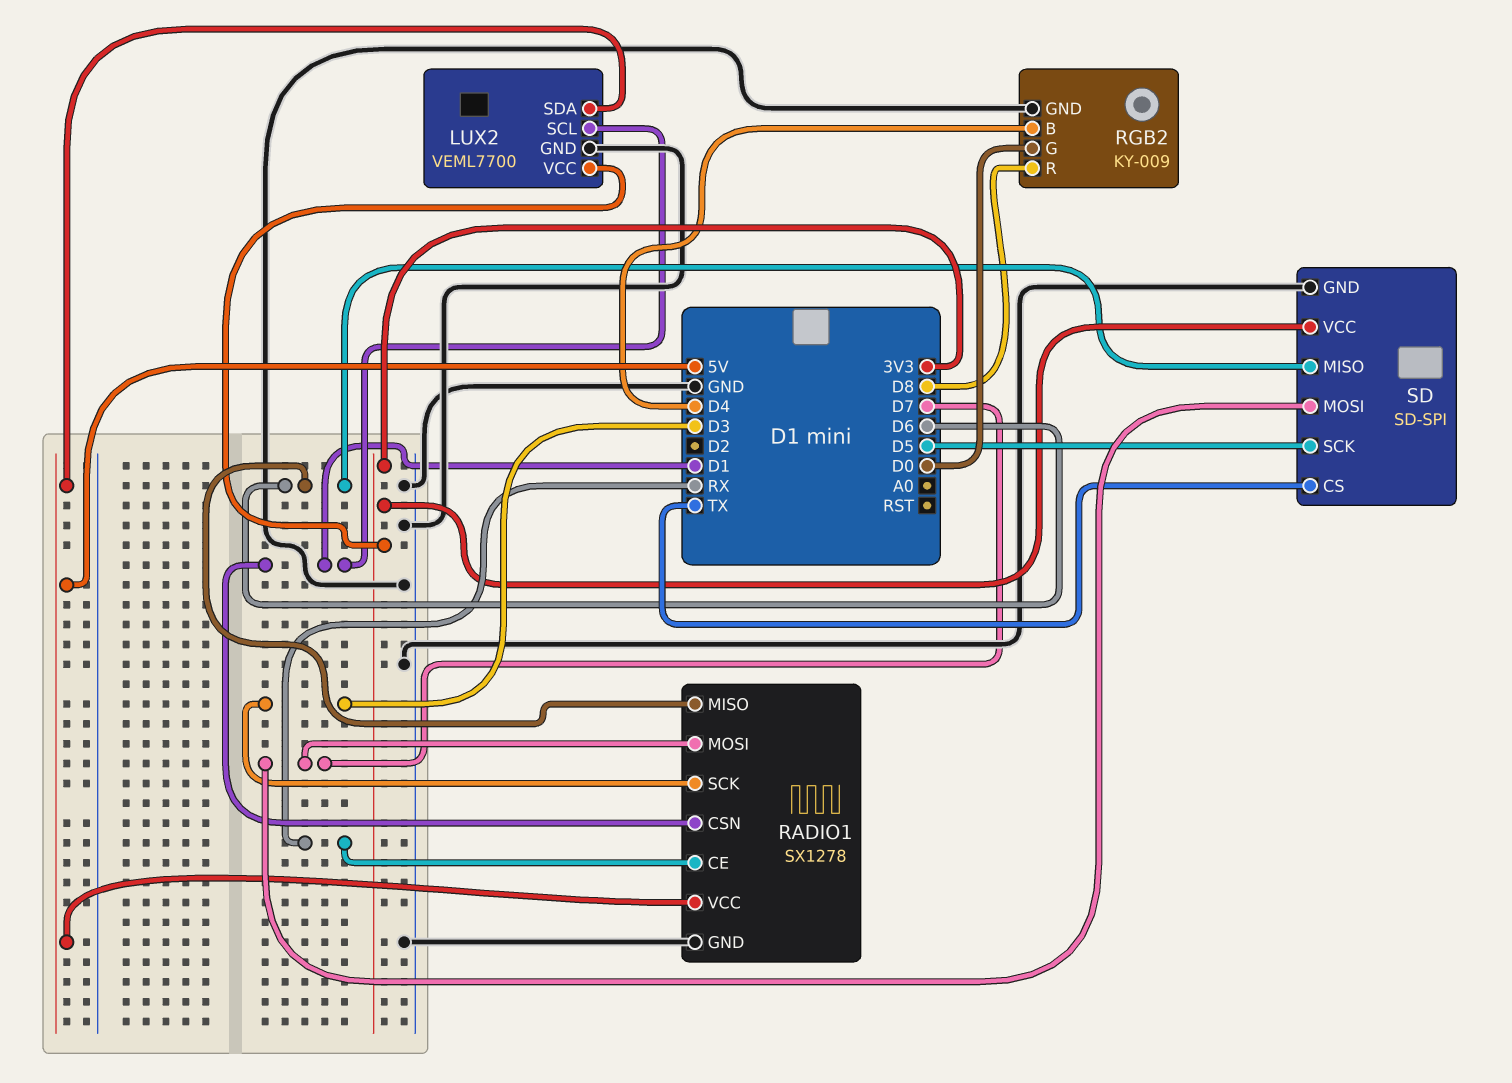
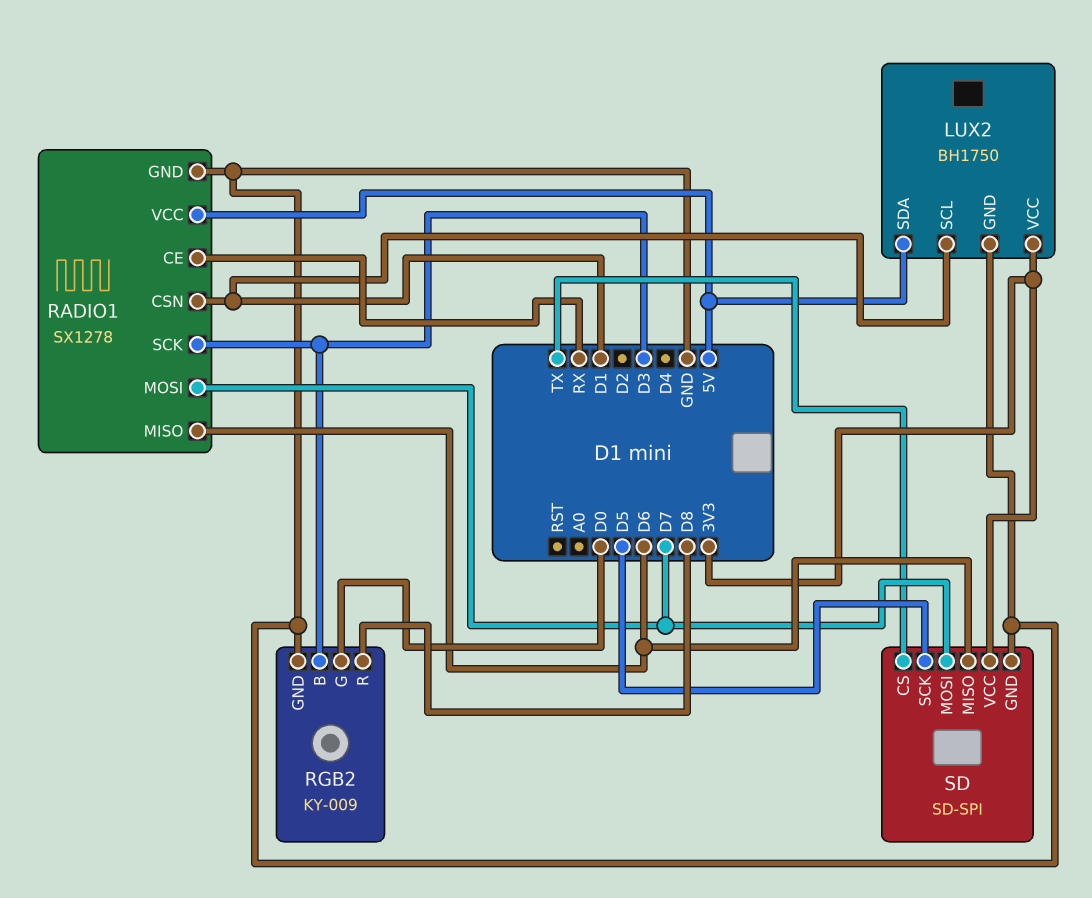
LUX2: VEML7700 -> BH1750
RGB2 pin B: D4 -> D3

